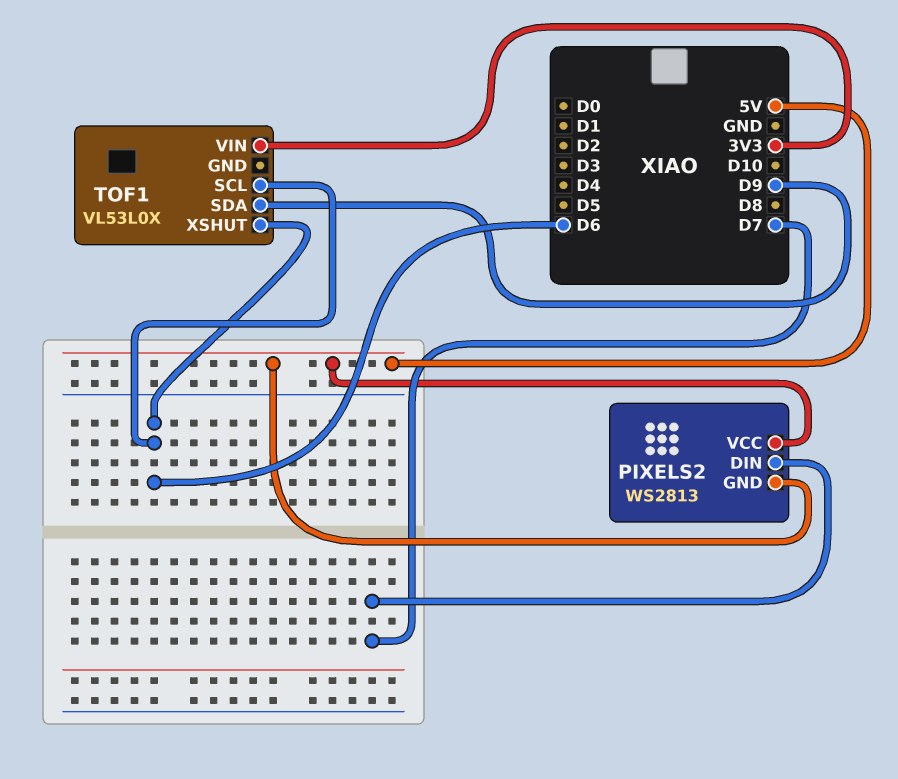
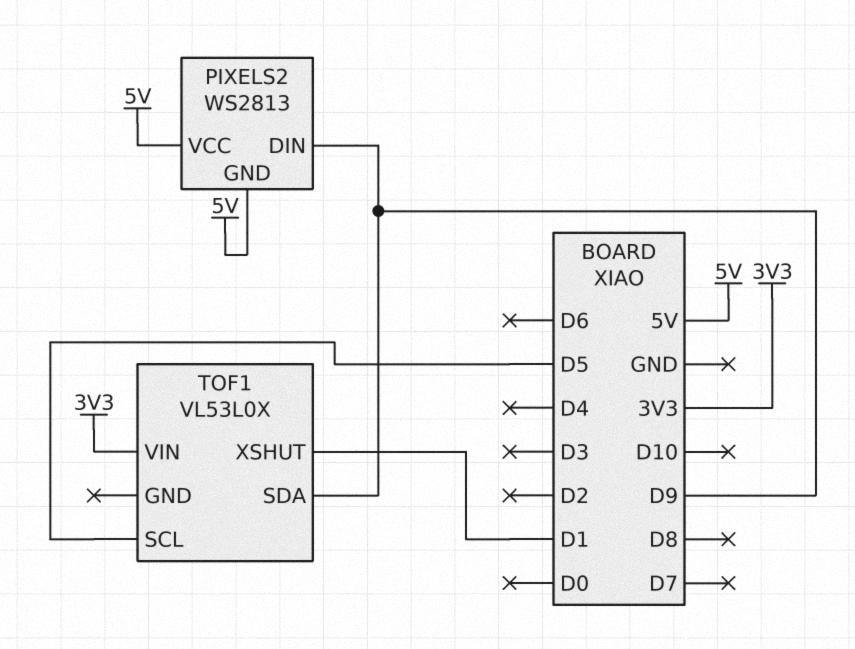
PIXELS2 pin DIN: D7 -> D9
TOF1 pin SCL: D6 -> D5
TOF1 pin XSHUT: D6 -> D1

